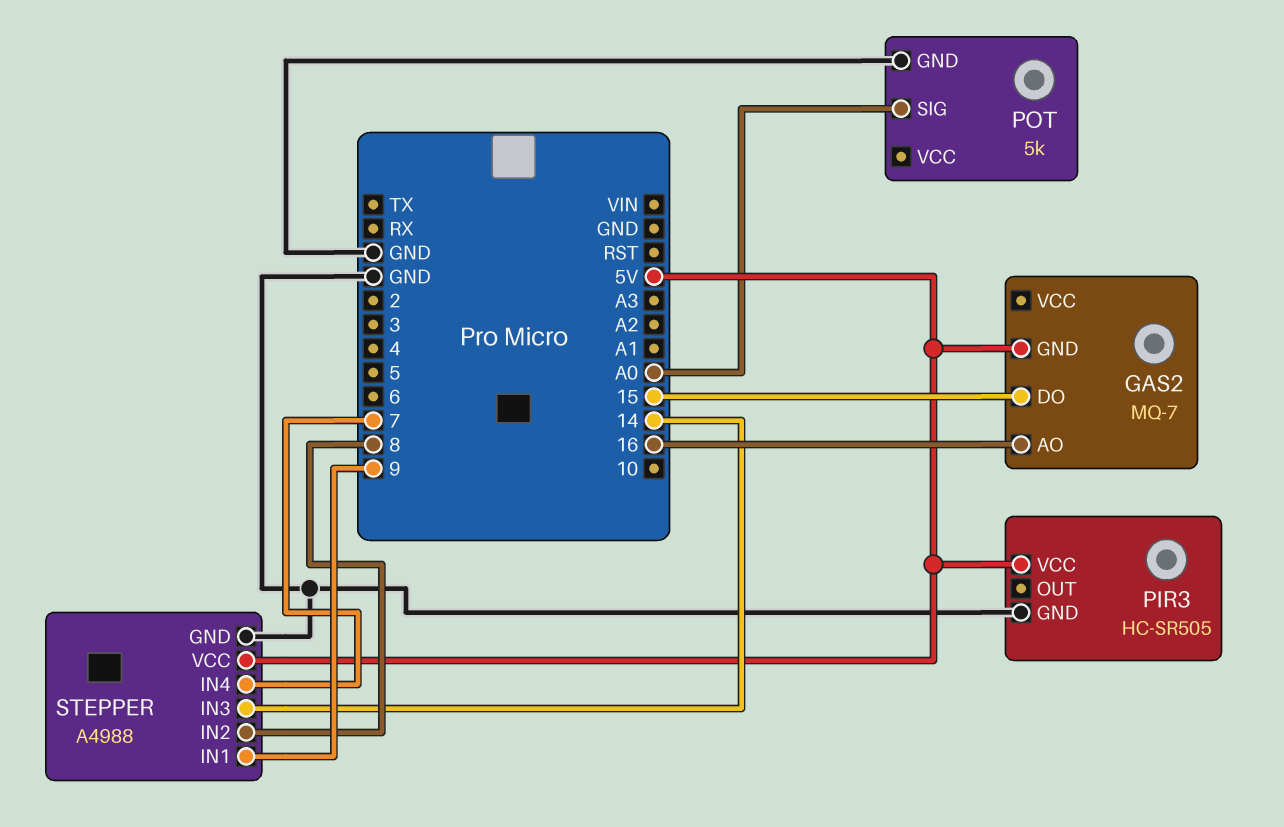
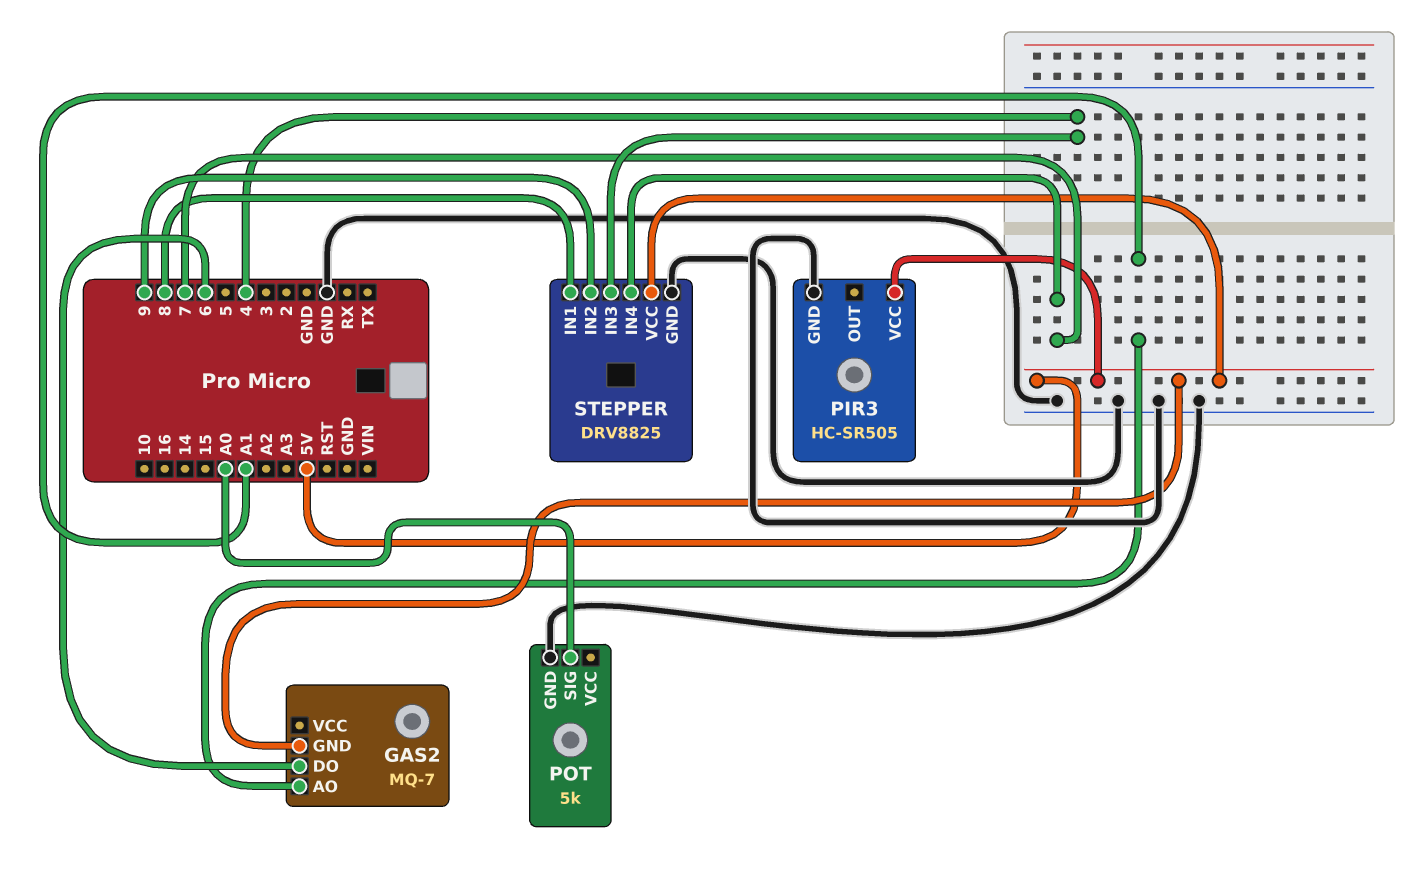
GAS2 pin AO: 16 -> A1
GAS2 pin DO: 15 -> 6
STEPPER: A4988 -> DRV8825
STEPPER pin IN1: 9 -> 8
STEPPER pin IN2: 8 -> 9
STEPPER pin IN3: 14 -> 4

